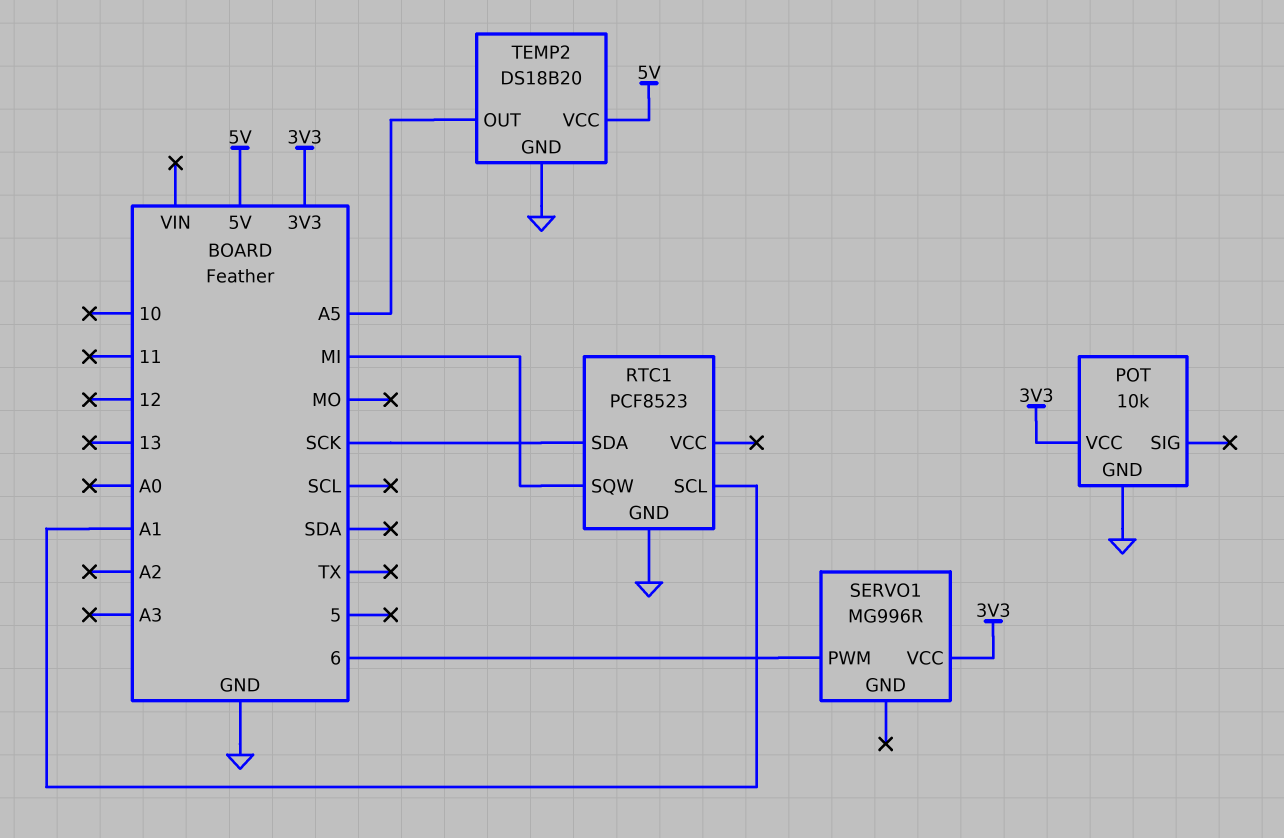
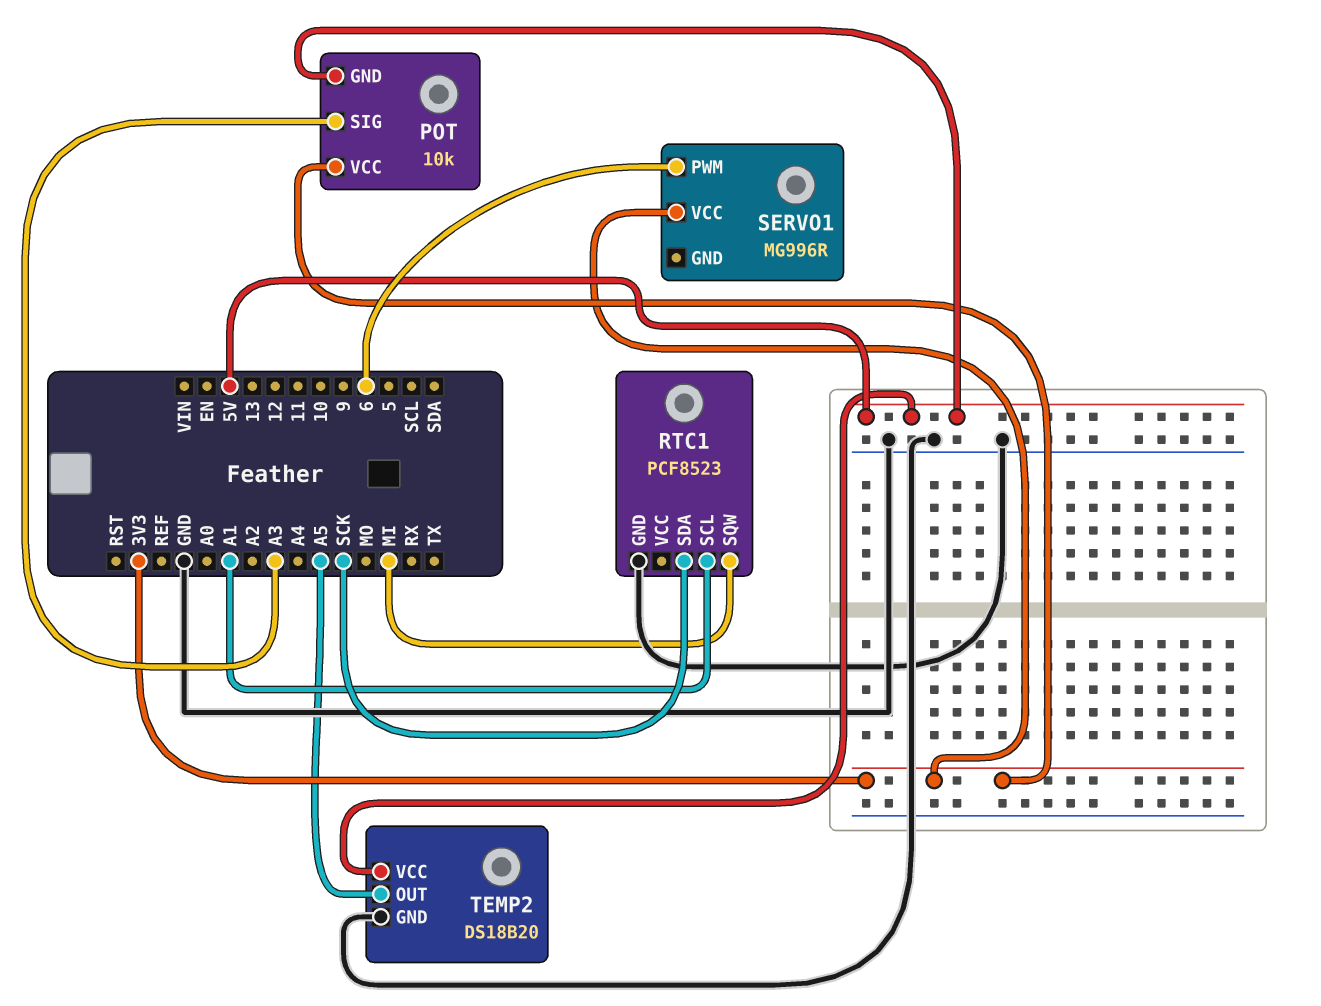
POT pin GND: GND -> 5V
POT pin SIG: none -> A3

